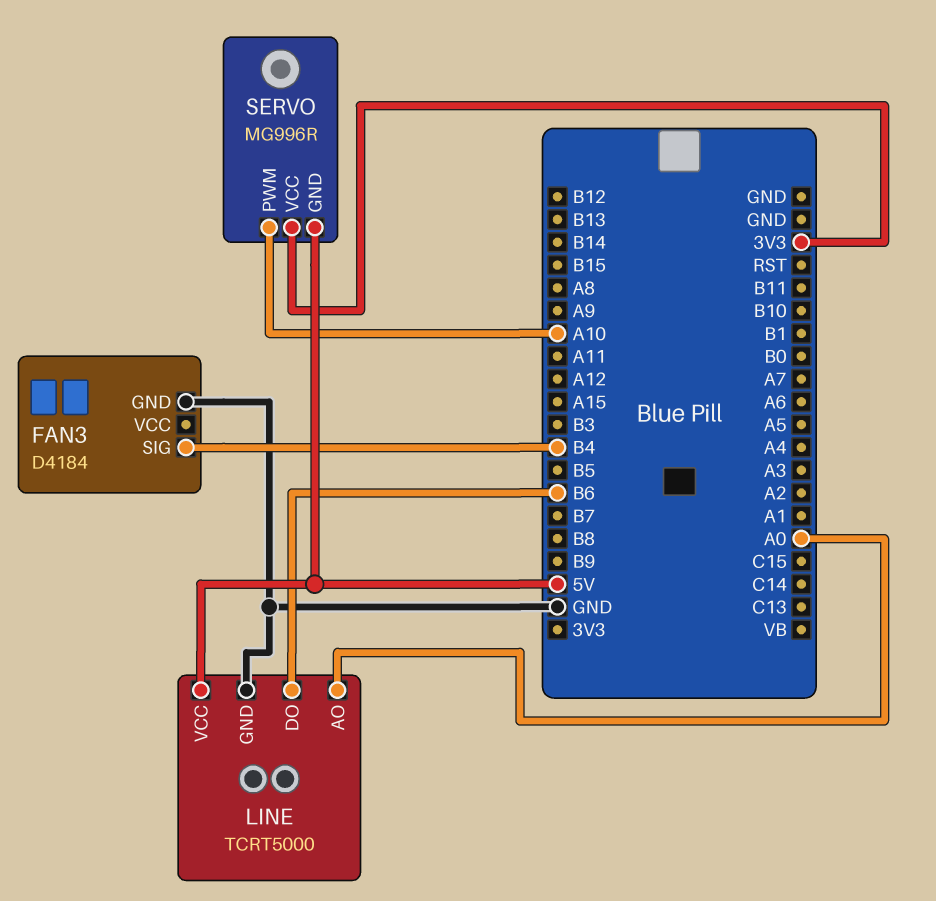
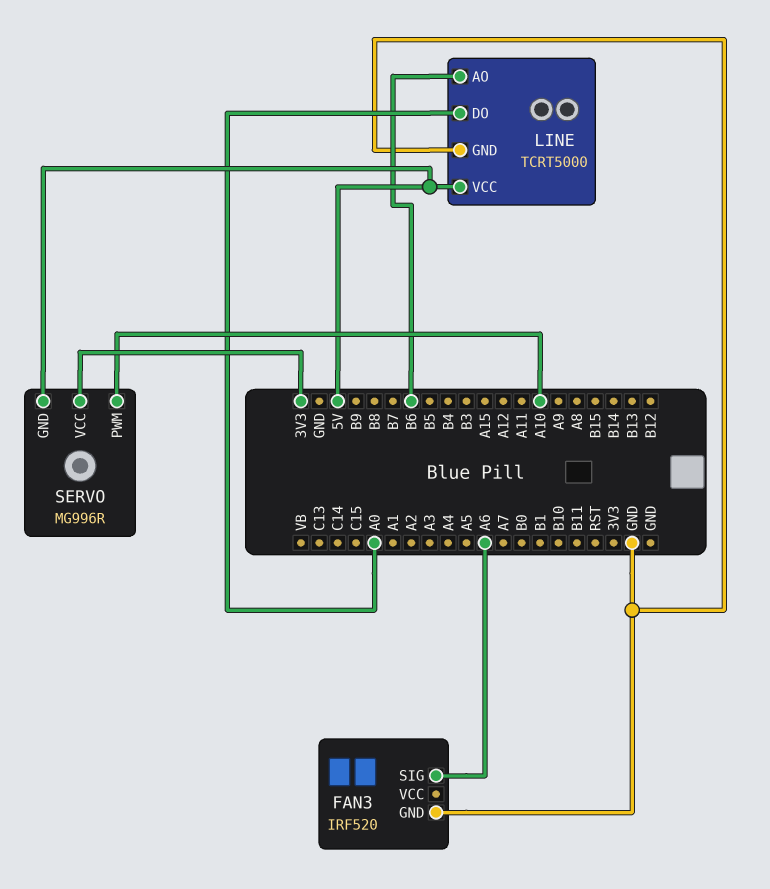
FAN3: D4184 -> IRF520
FAN3 pin SIG: B4 -> A6
LINE pin AO: A0 -> B6
LINE pin DO: B6 -> A0

